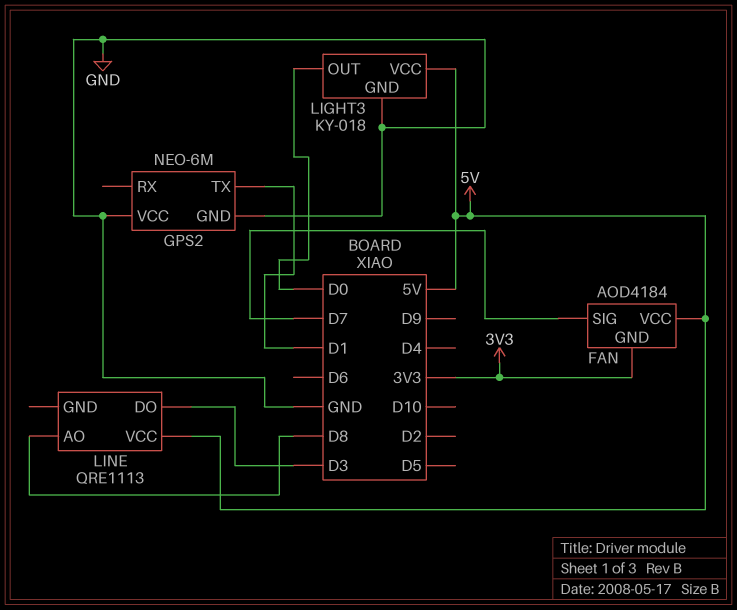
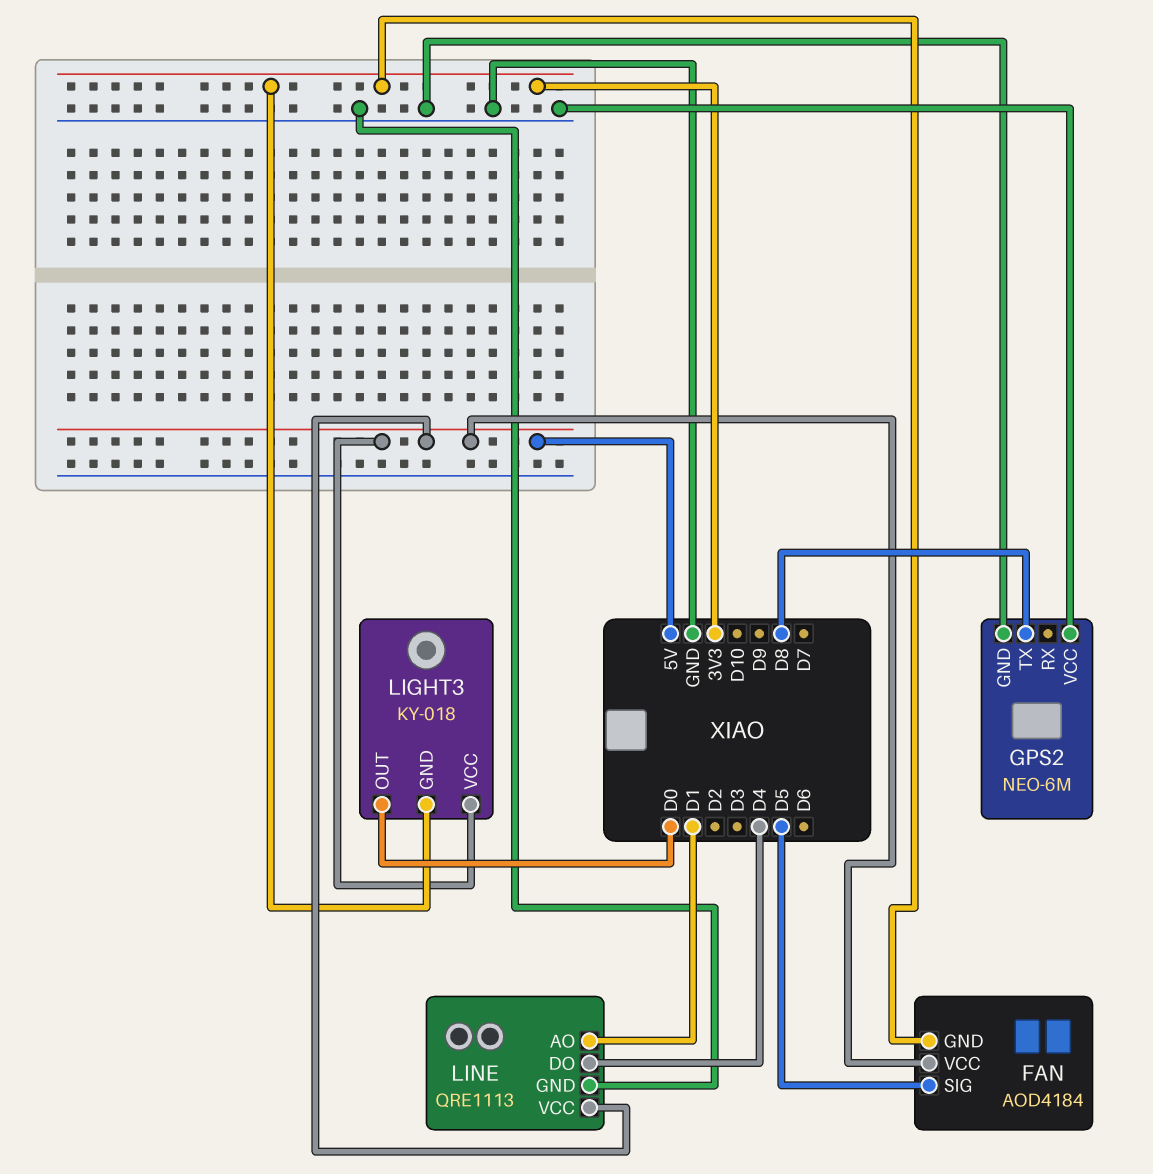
FAN pin SIG: D7 -> D5
GPS2 pin TX: D1 -> D8
LIGHT3 pin GND: GND -> 3V3
LINE pin AO: D8 -> D1
LINE pin DO: D3 -> D4
LINE pin GND: none -> GND

